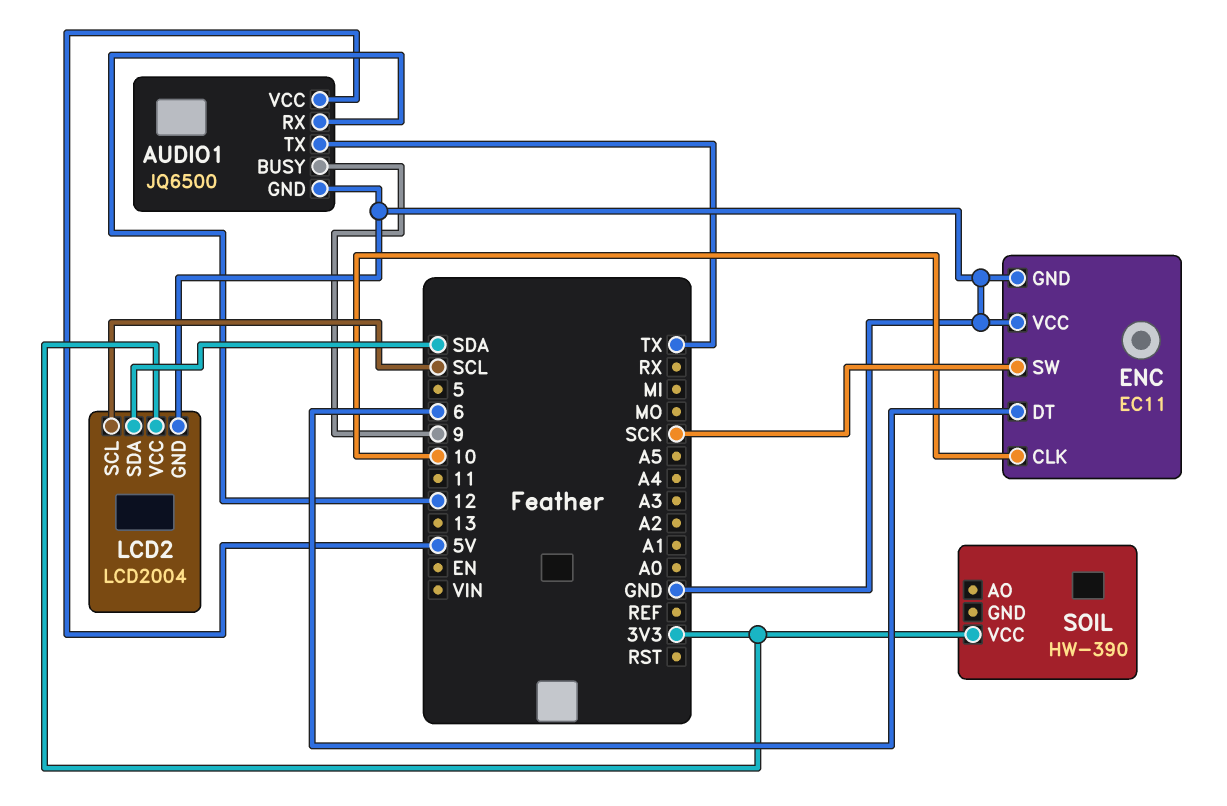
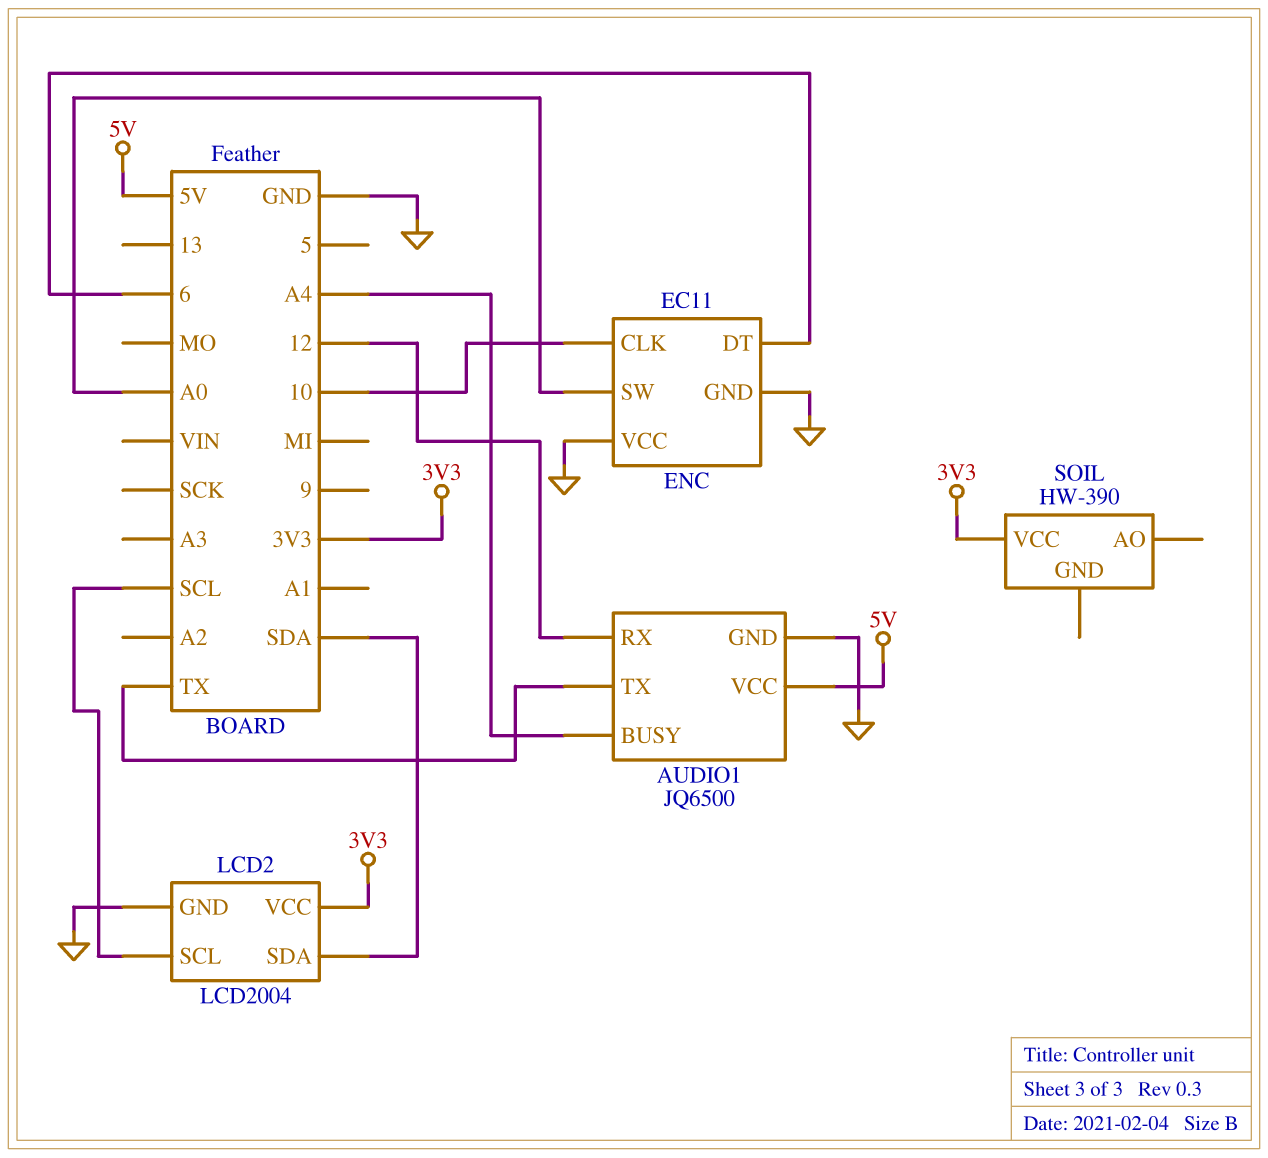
AUDIO1 pin BUSY: 9 -> A4
ENC pin SW: SCK -> A0

